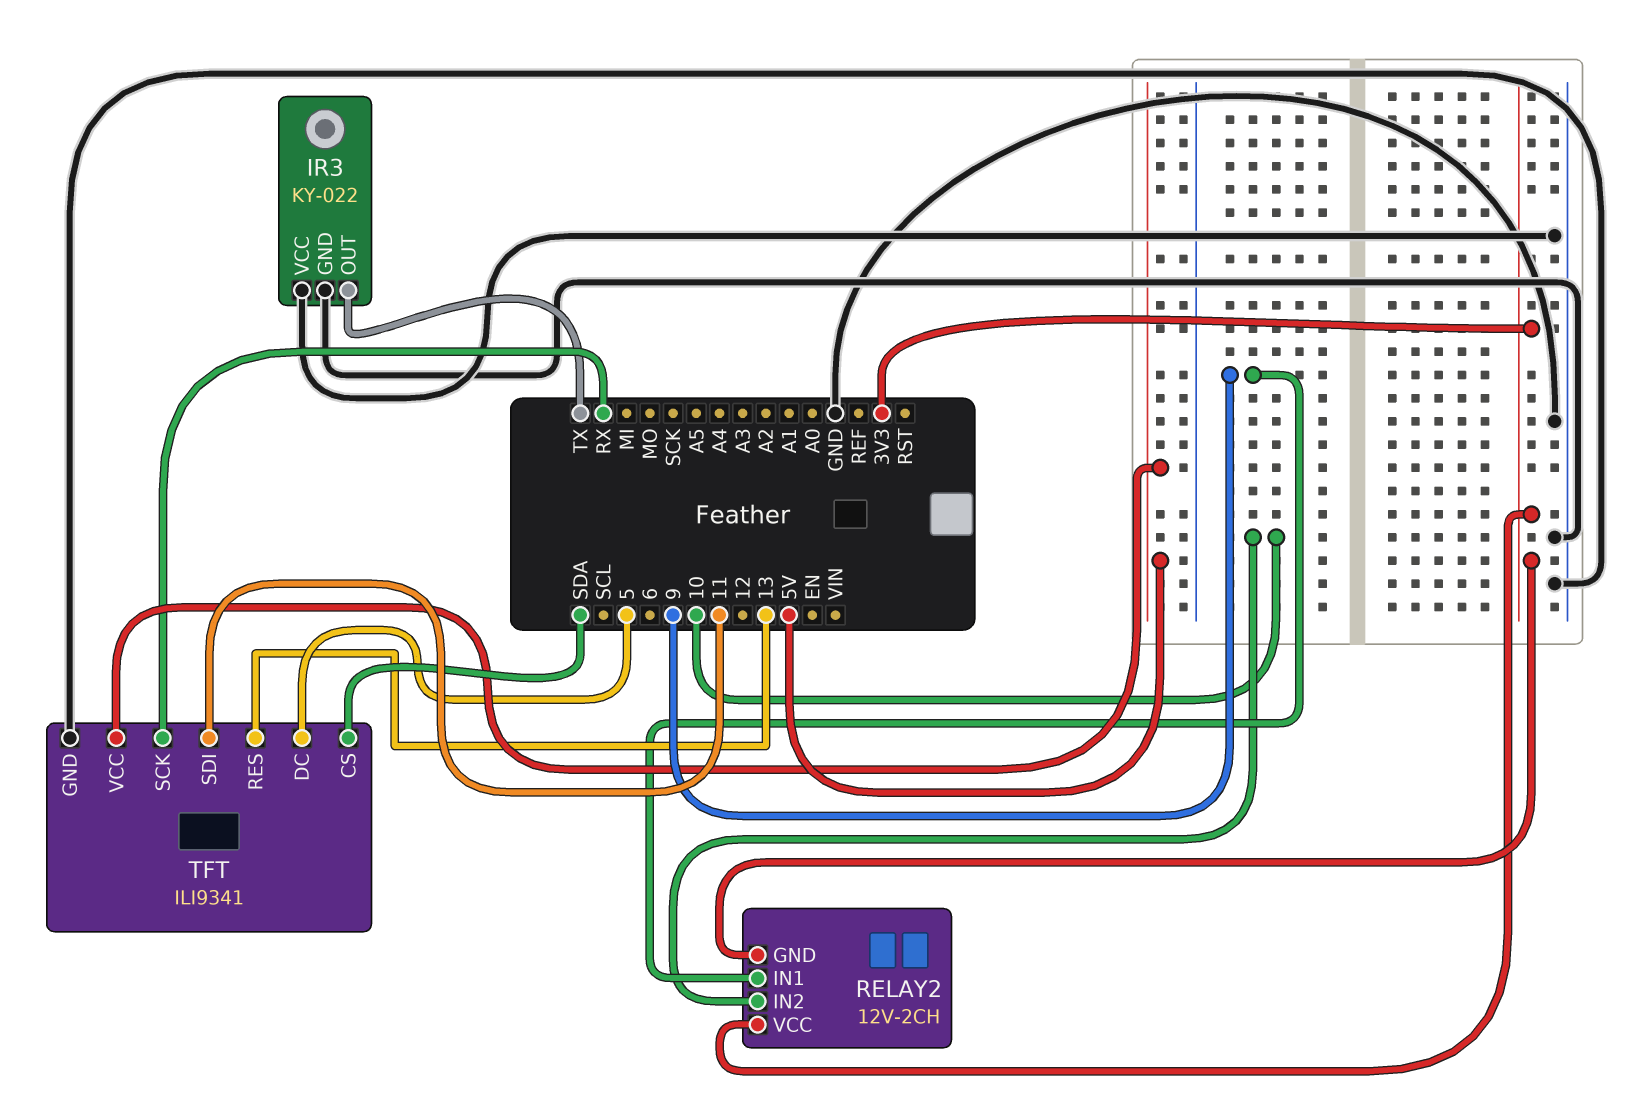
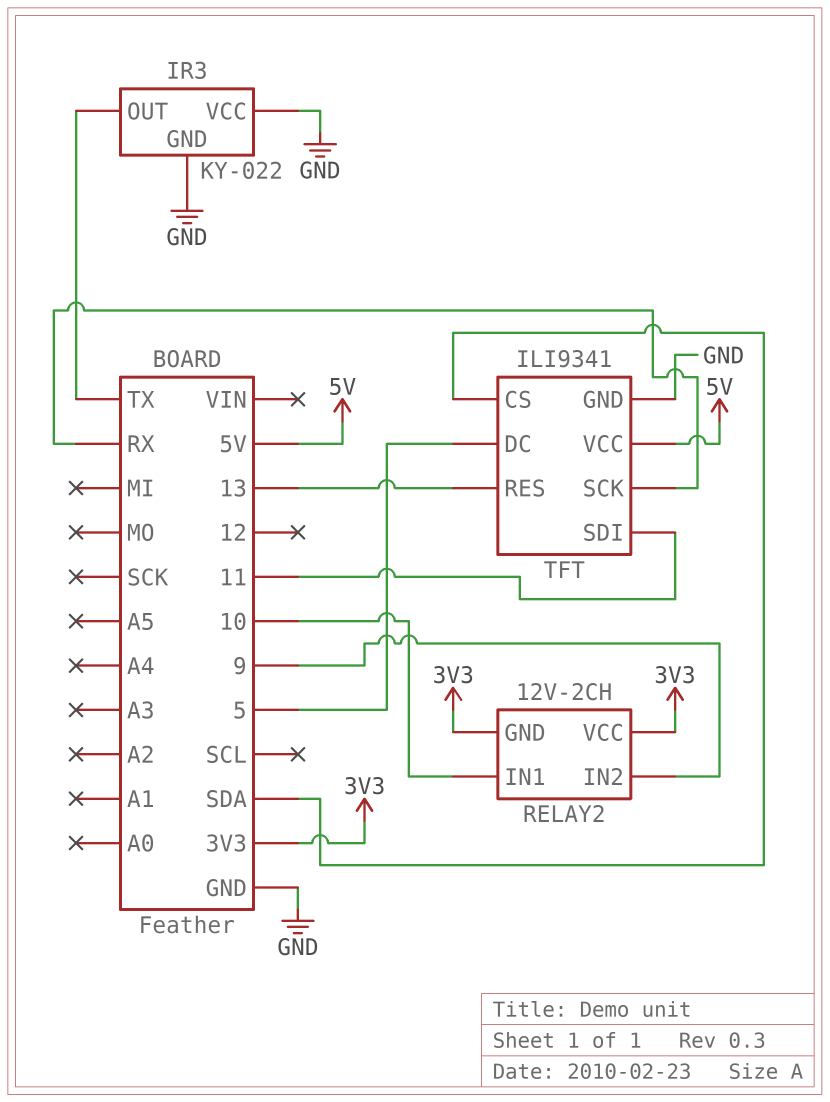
RELAY2 pin IN1: 9 -> 10
RELAY2 pin IN2: 10 -> 9

